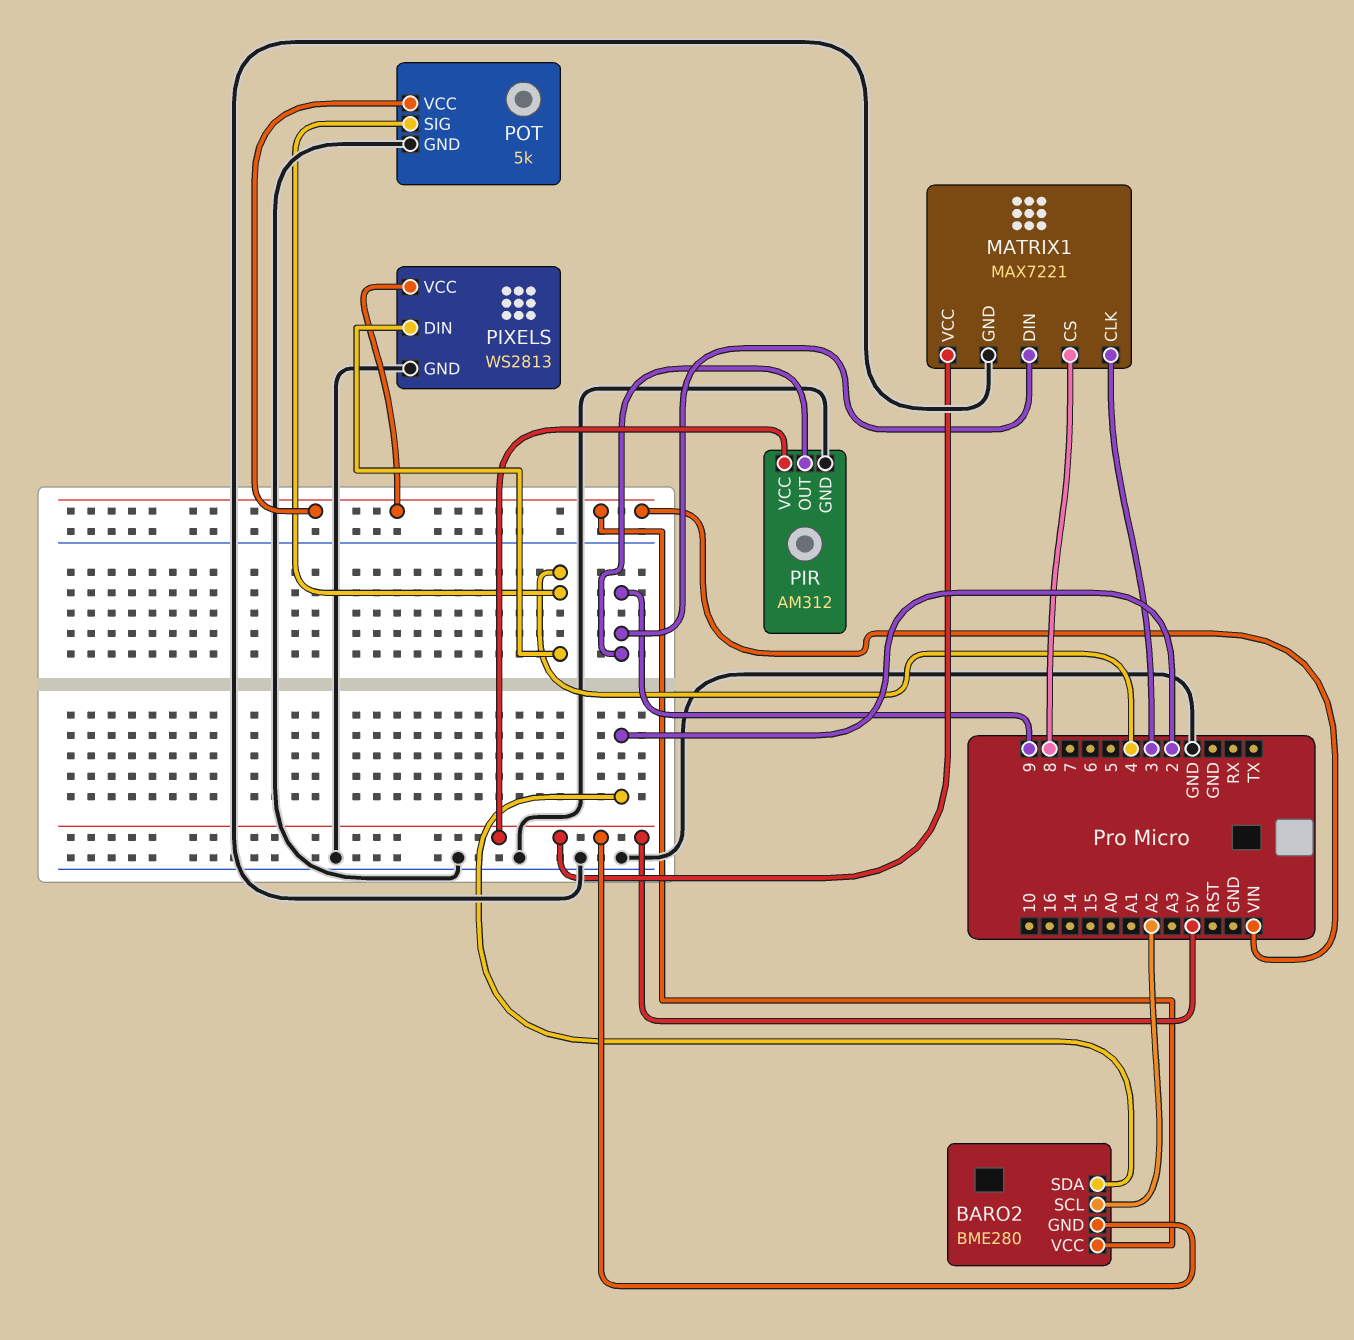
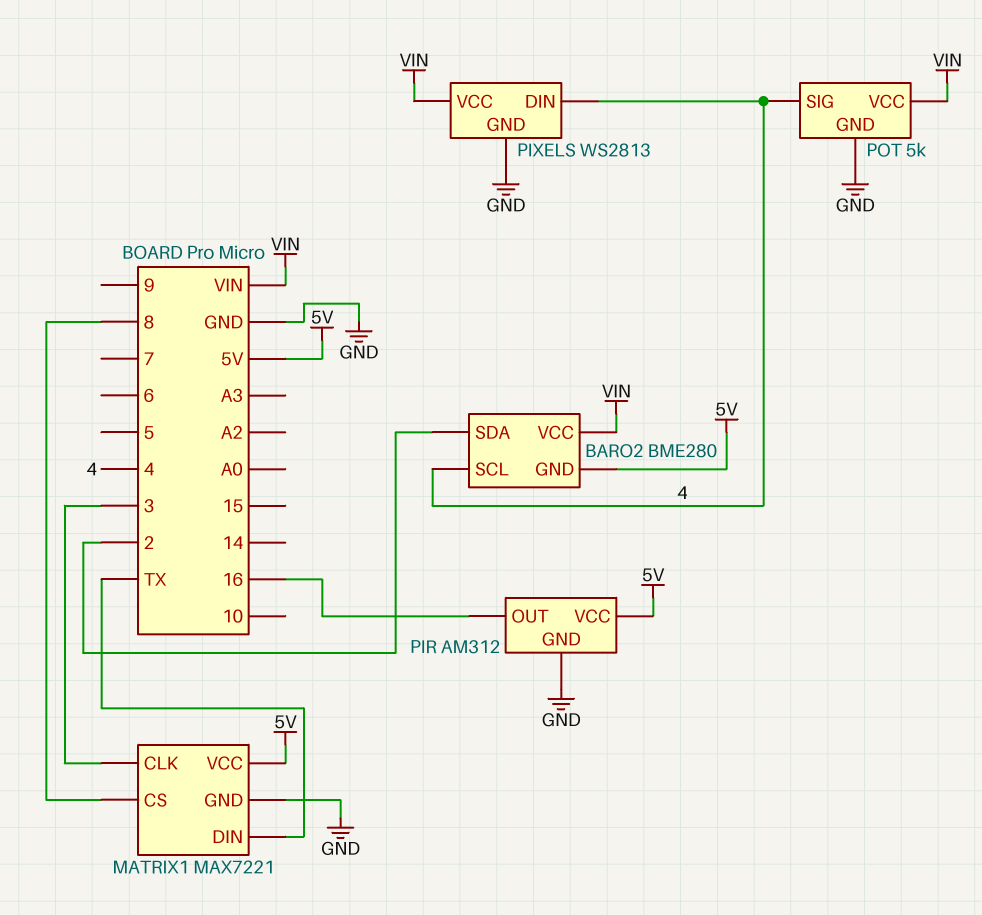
BARO2 pin SCL: A2 -> 4
MATRIX1 pin DIN: 9 -> TX
PIR pin OUT: 9 -> 16

